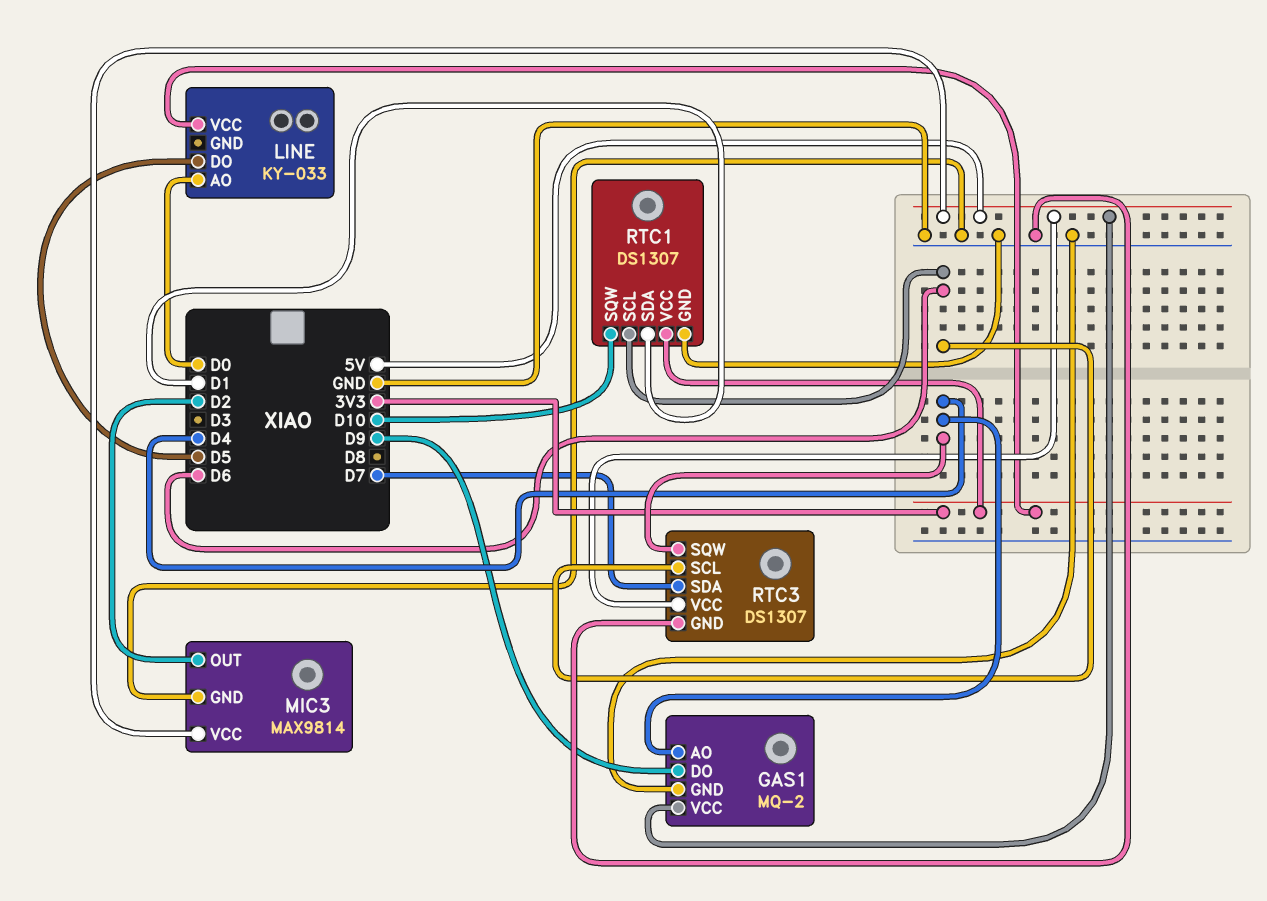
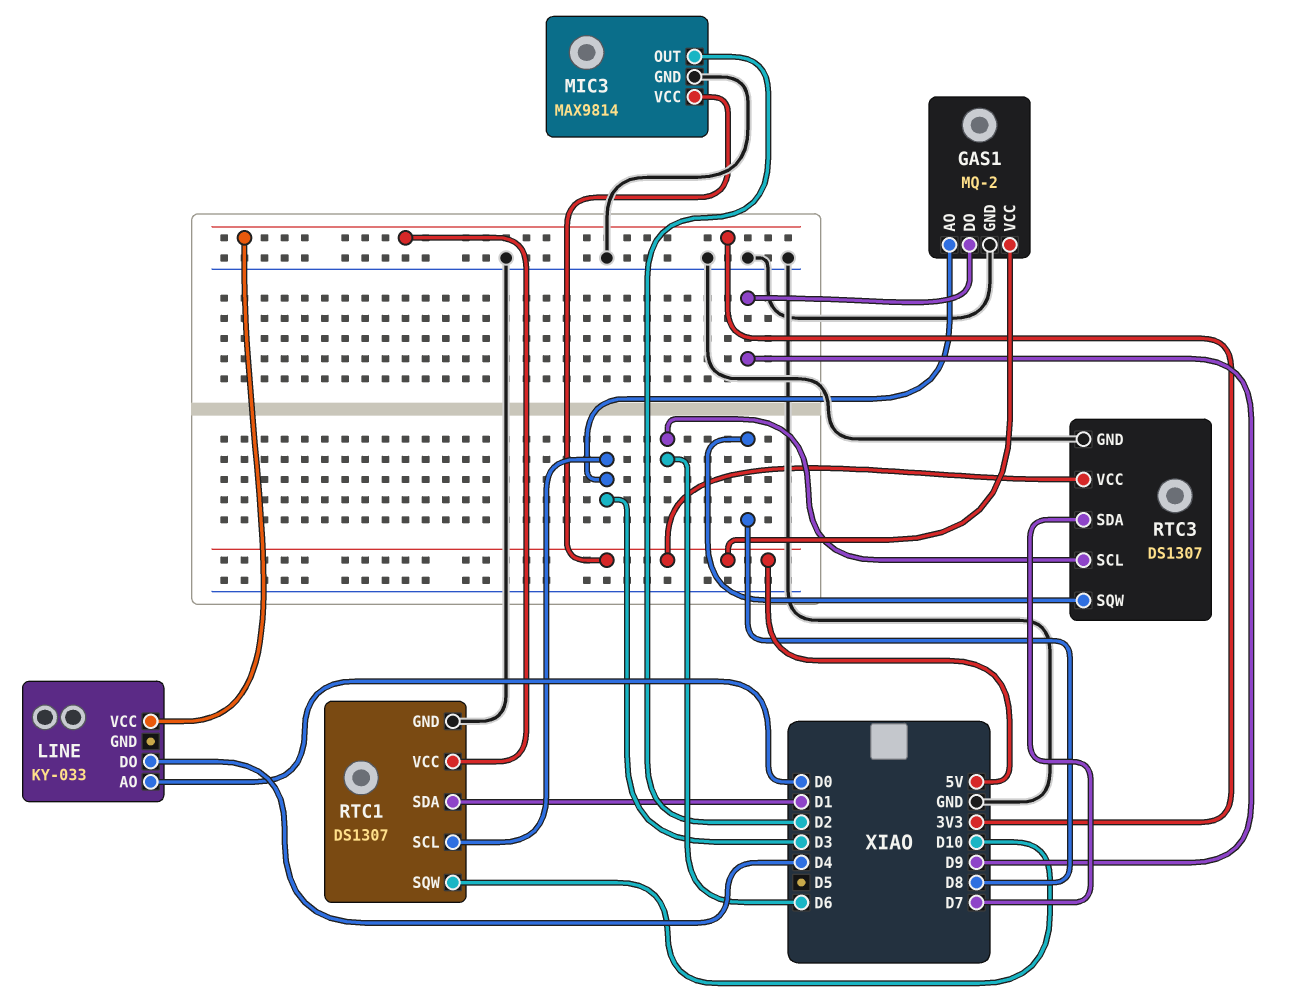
GAS1 pin AO: D4 -> D3
LINE pin DO: D5 -> D4
RTC1 pin SCL: D6 -> D3
RTC3 pin SQW: D4 -> D8

